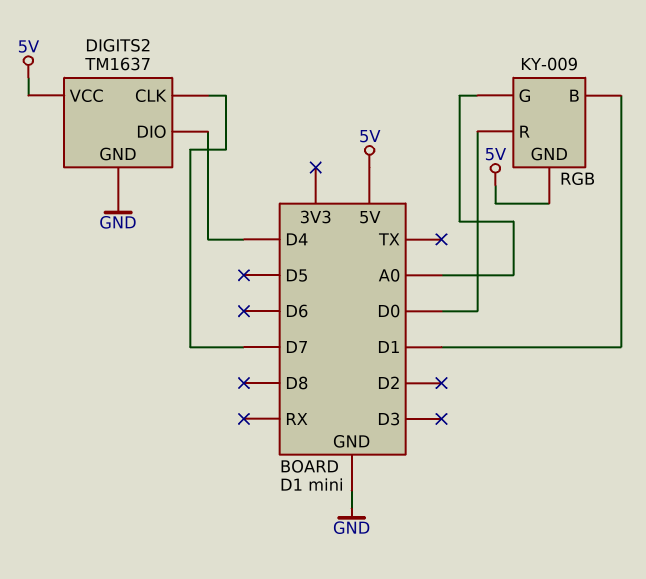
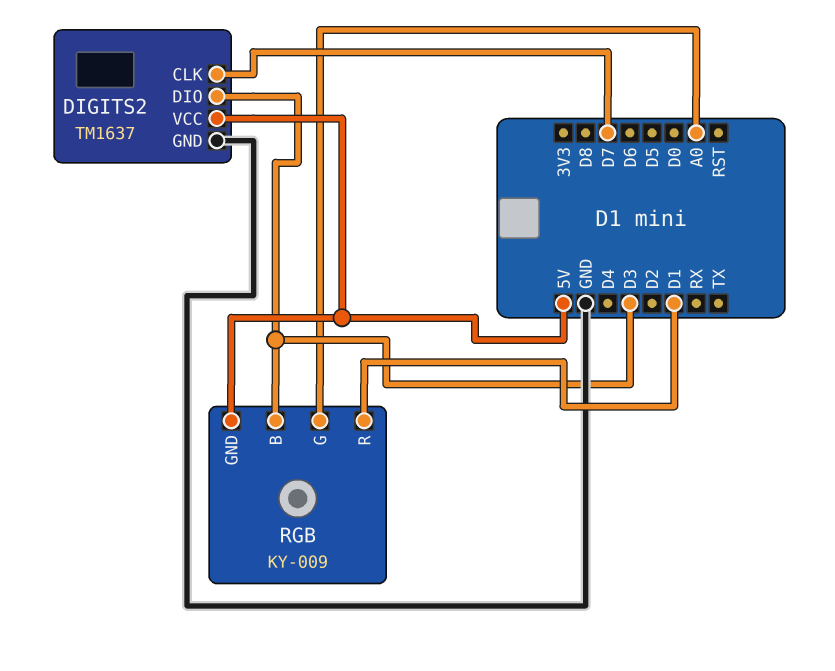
DIGITS2 pin DIO: D4 -> D3
RGB pin B: D1 -> D3
RGB pin R: D0 -> D1

